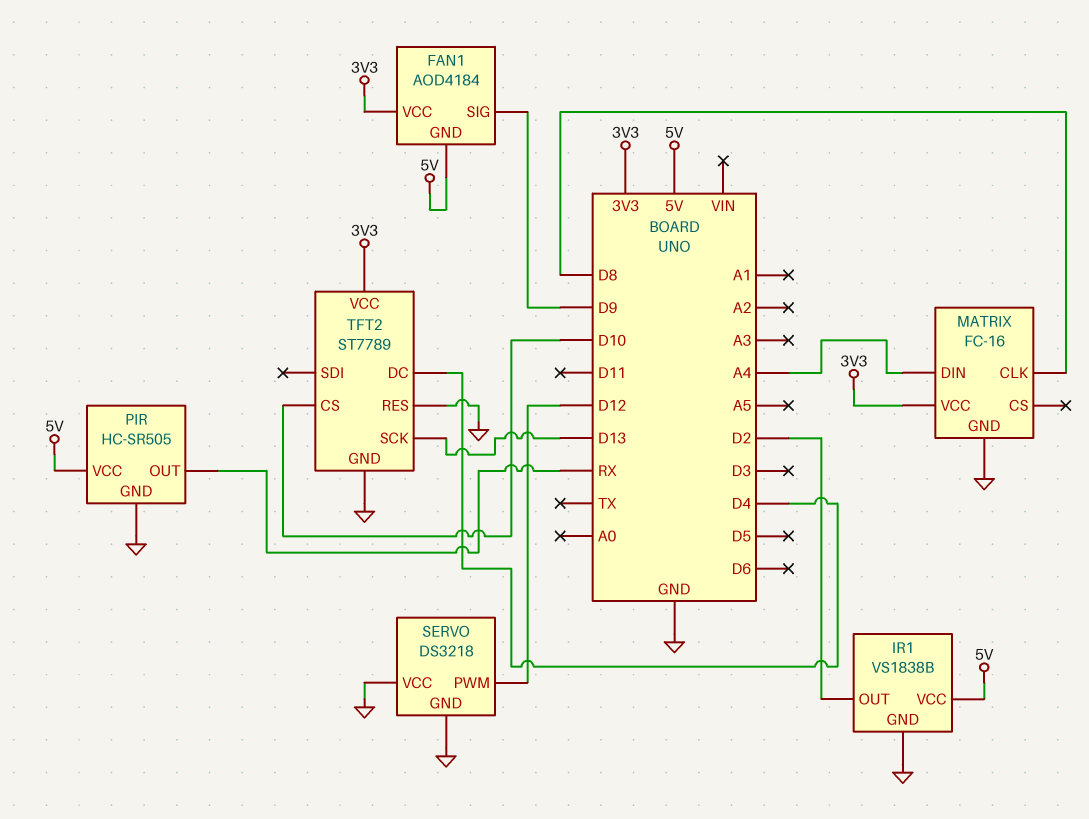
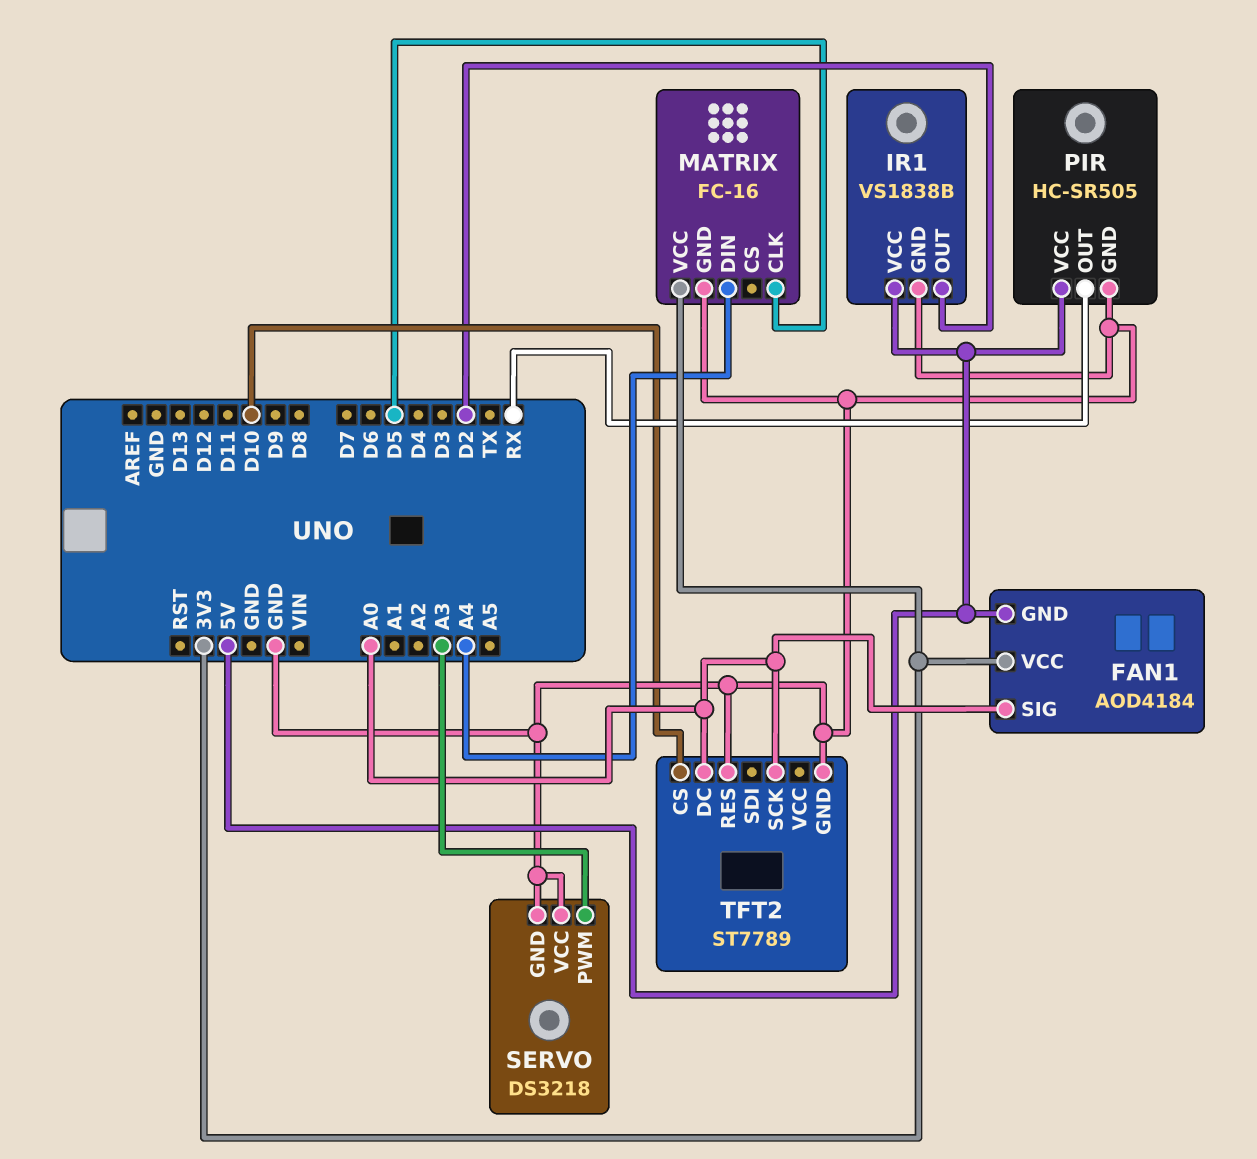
FAN1 pin SIG: D9 -> A0
MATRIX pin CLK: D8 -> D5
SERVO pin PWM: D12 -> A3
TFT2 pin DC: D4 -> A0
TFT2 pin SCK: D13 -> A0
TFT2 pin VCC: 3V3 -> none

